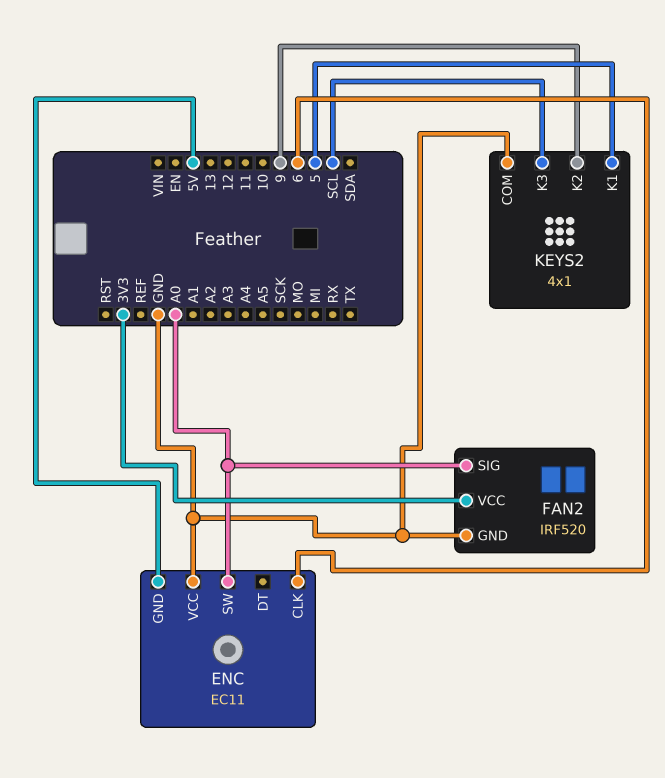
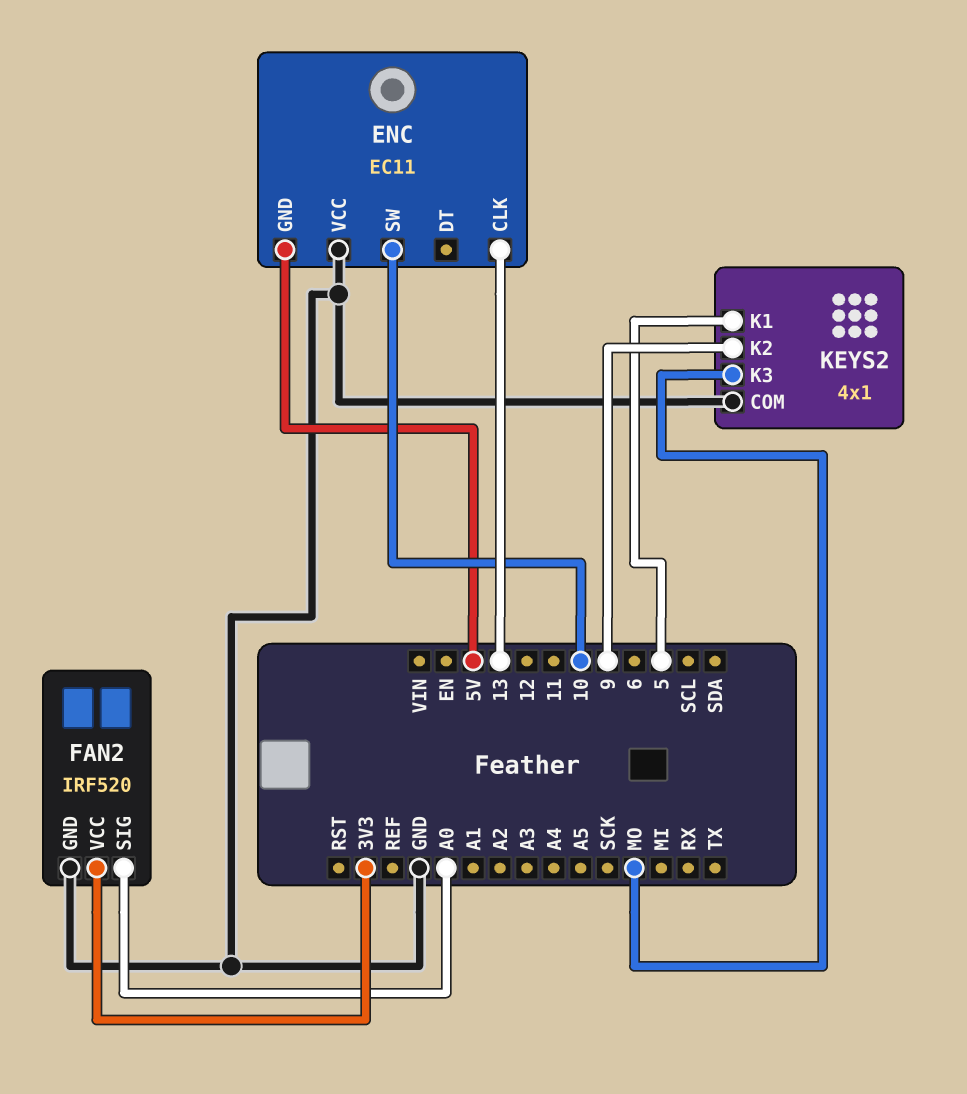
ENC pin CLK: 6 -> 13
ENC pin SW: A0 -> 10
KEYS2 pin K3: SCL -> MO

